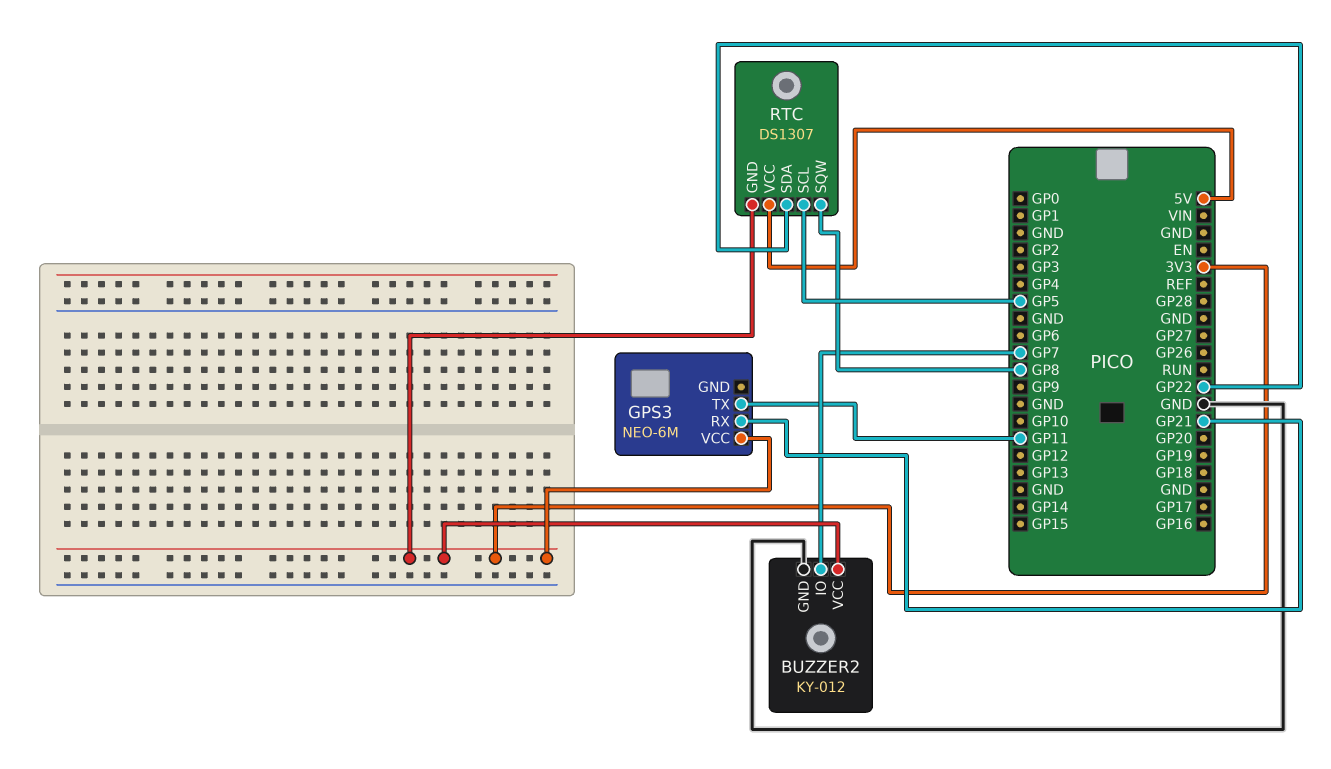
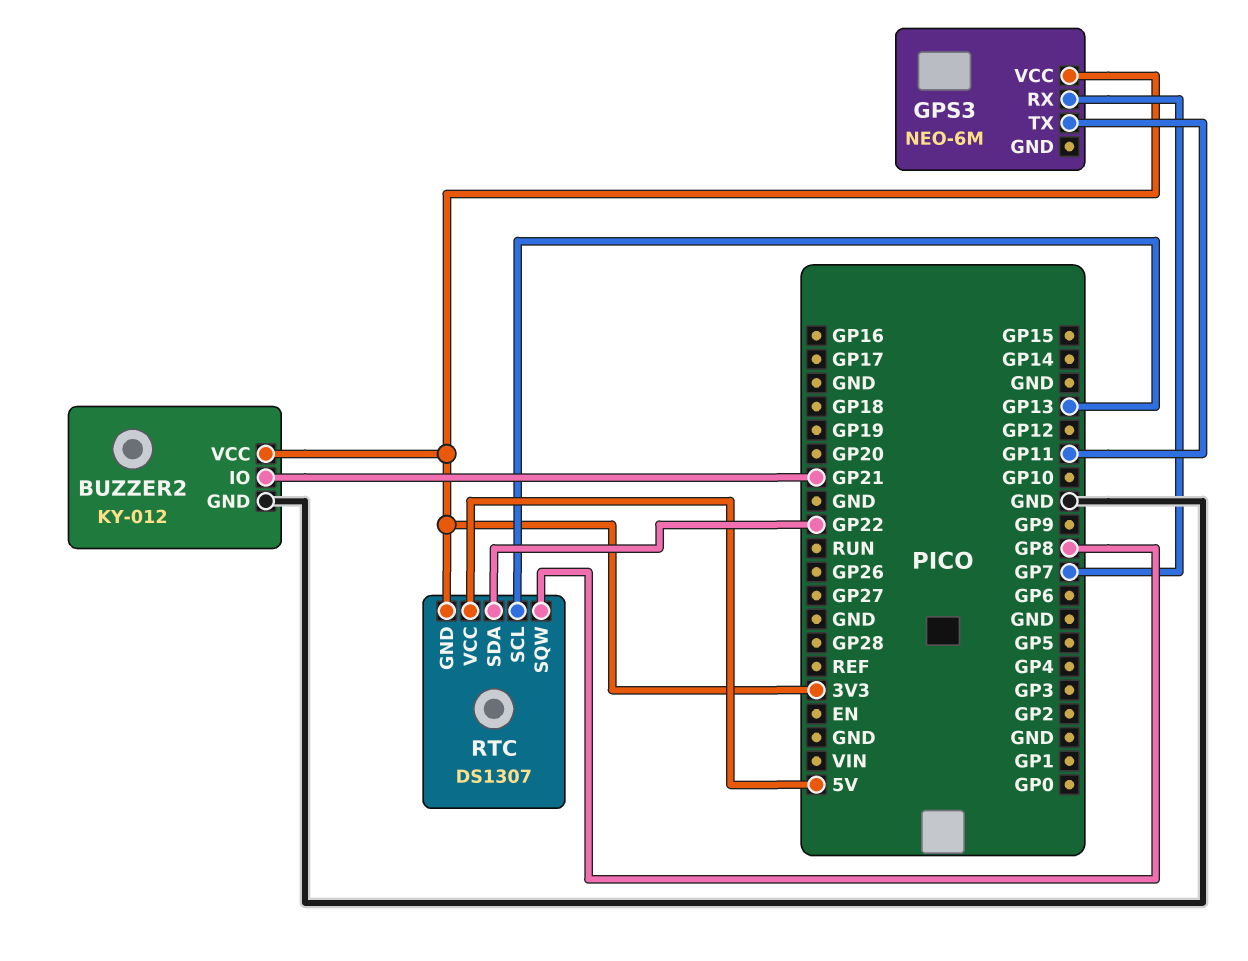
BUZZER2 pin IO: GP7 -> GP21
GPS3 pin RX: GP21 -> GP7
RTC pin SCL: GP5 -> GP13

